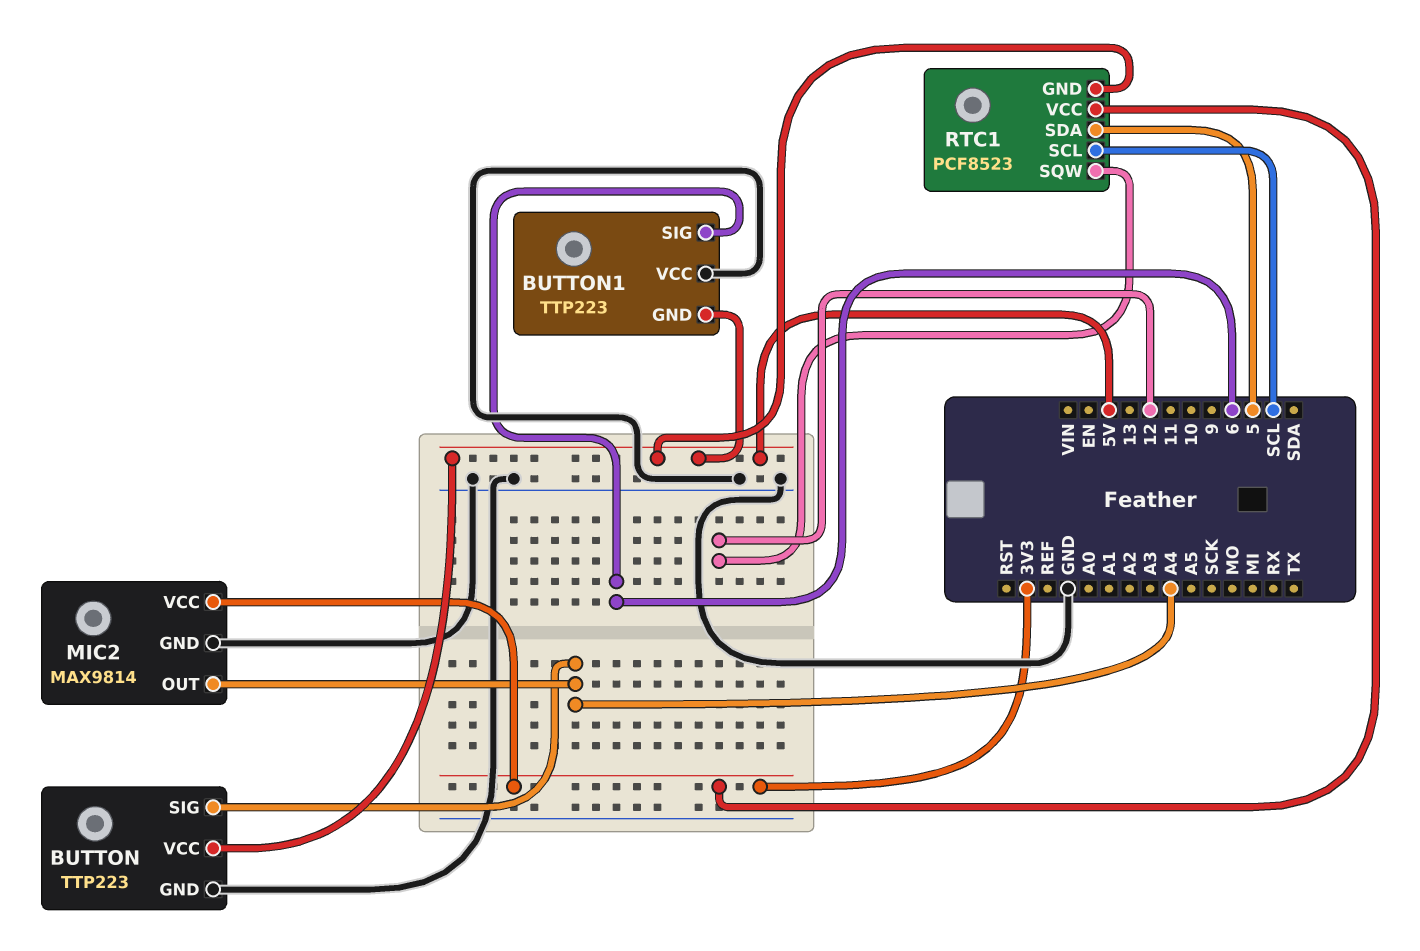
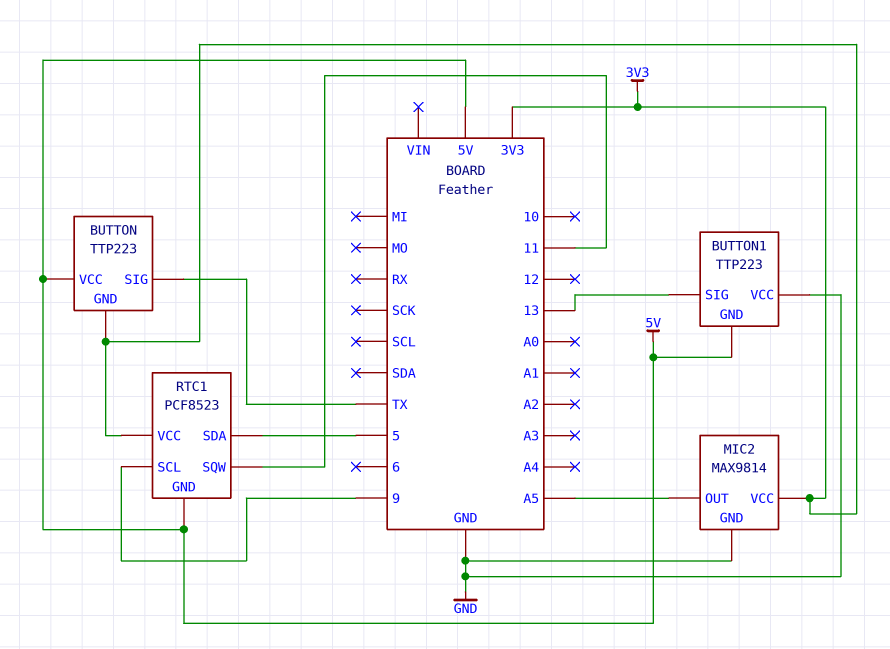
BUTTON pin GND: GND -> 3V3
BUTTON pin SIG: A4 -> TX
BUTTON1 pin SIG: 6 -> 13
MIC2 pin OUT: A4 -> A5
RTC1 pin SCL: SCL -> 9
RTC1 pin SQW: 12 -> 11

